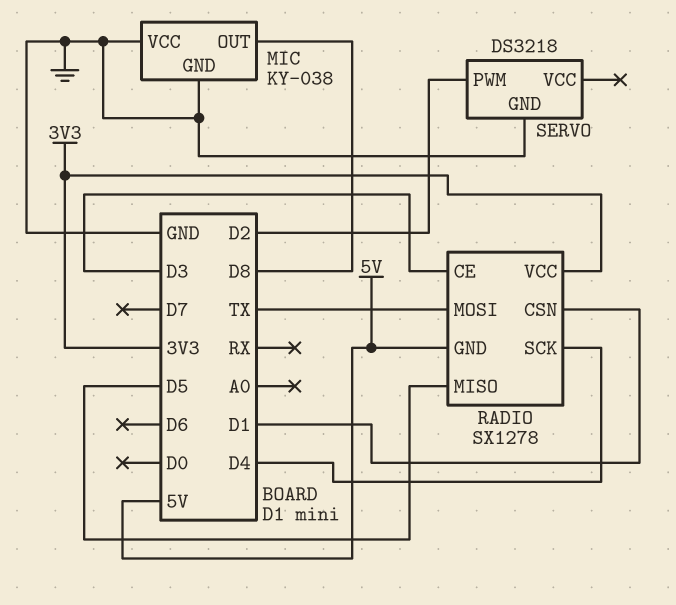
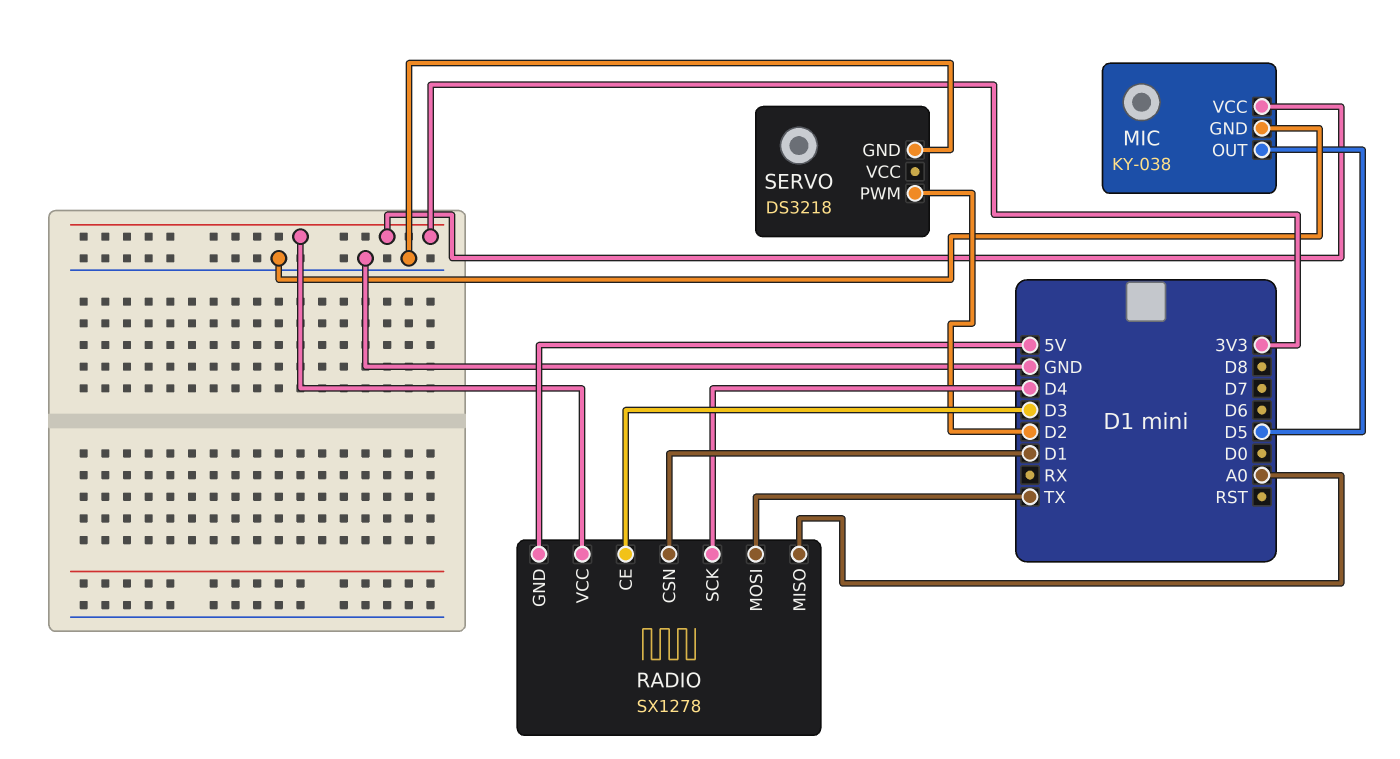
MIC pin OUT: D8 -> D5
MIC pin VCC: GND -> 3V3
RADIO pin MISO: D5 -> A0

